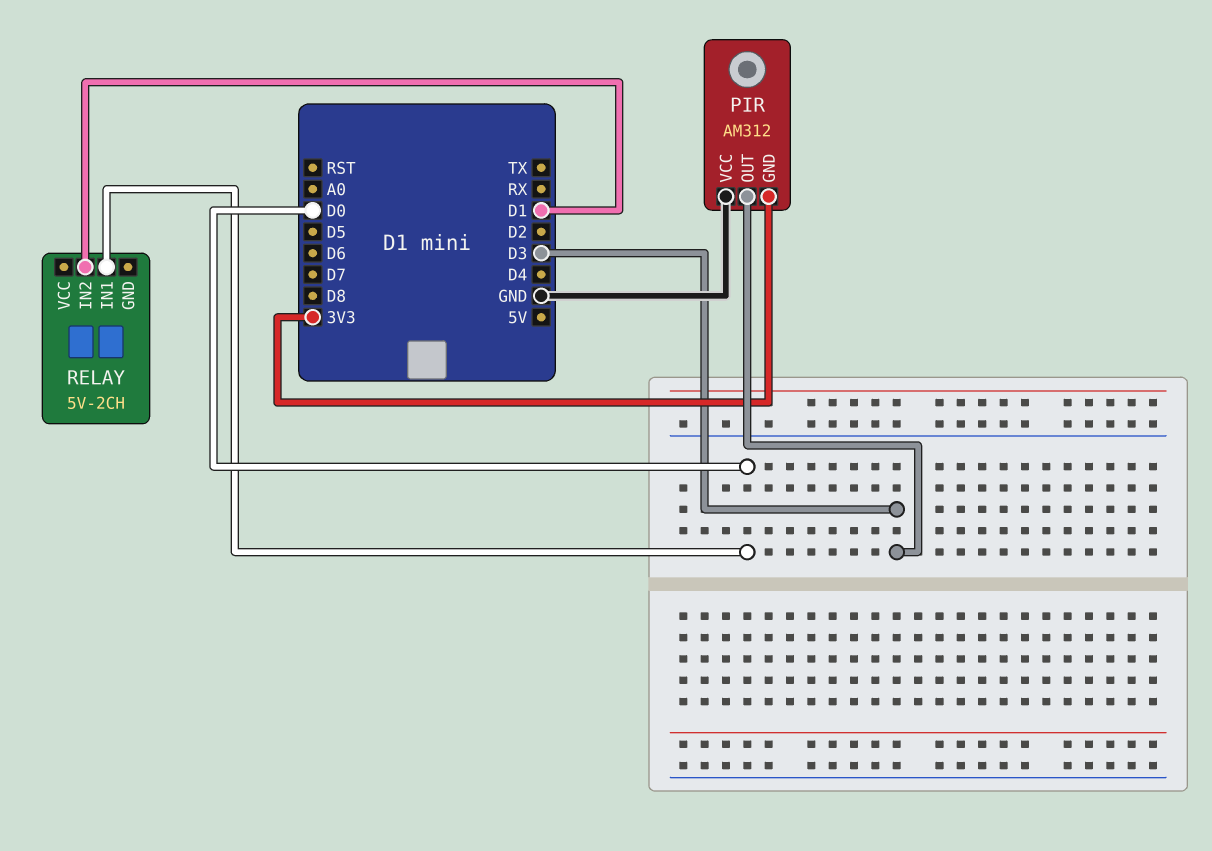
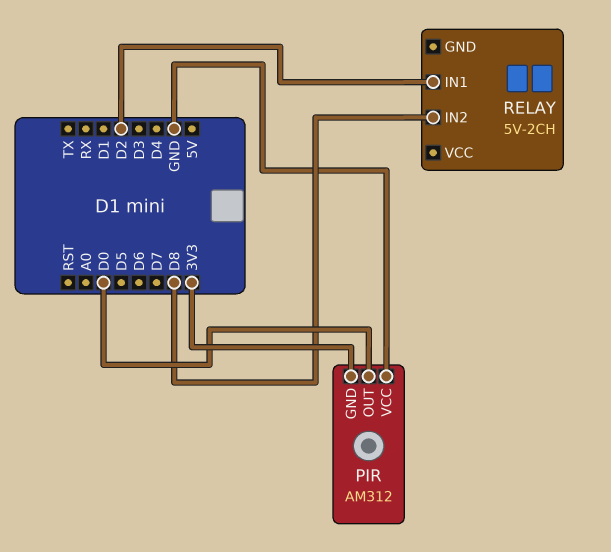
PIR pin OUT: D3 -> D0
RELAY pin IN1: D0 -> D2
RELAY pin IN2: D1 -> D8

